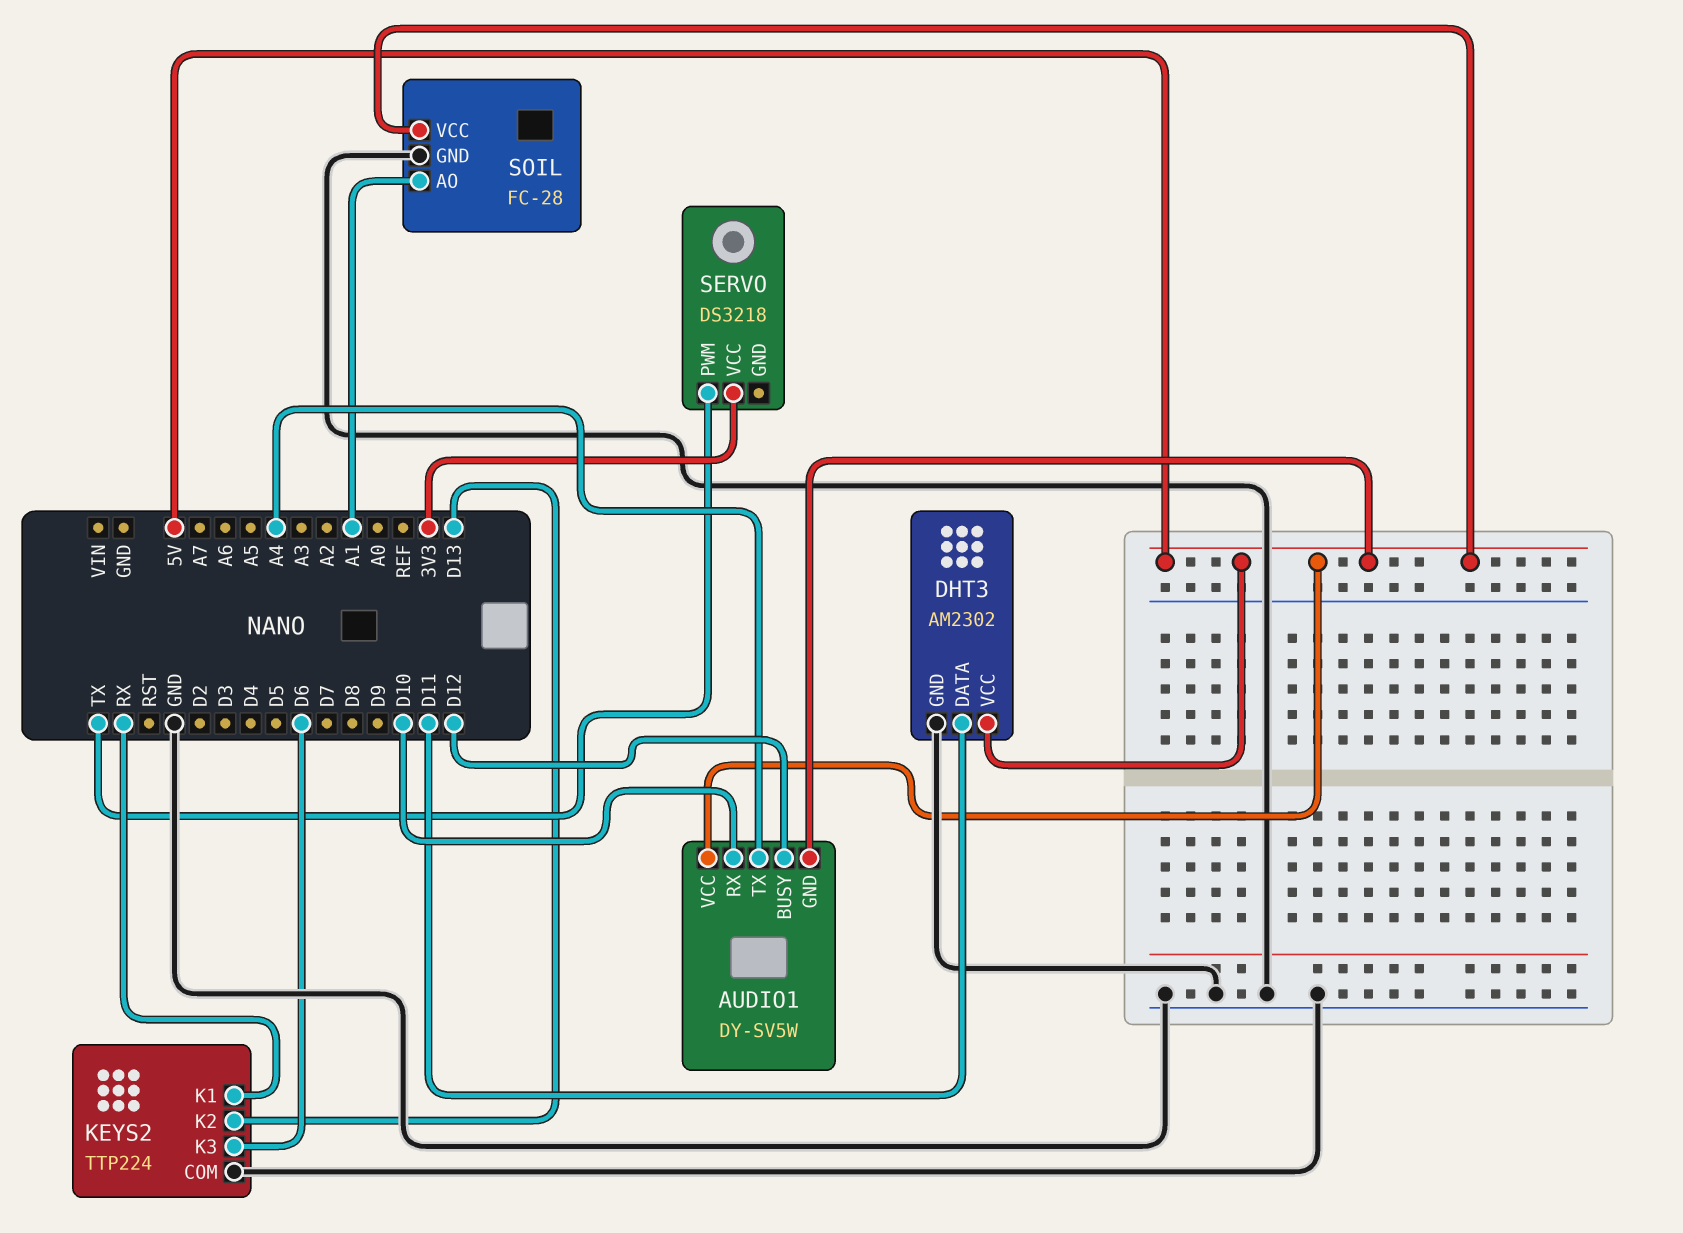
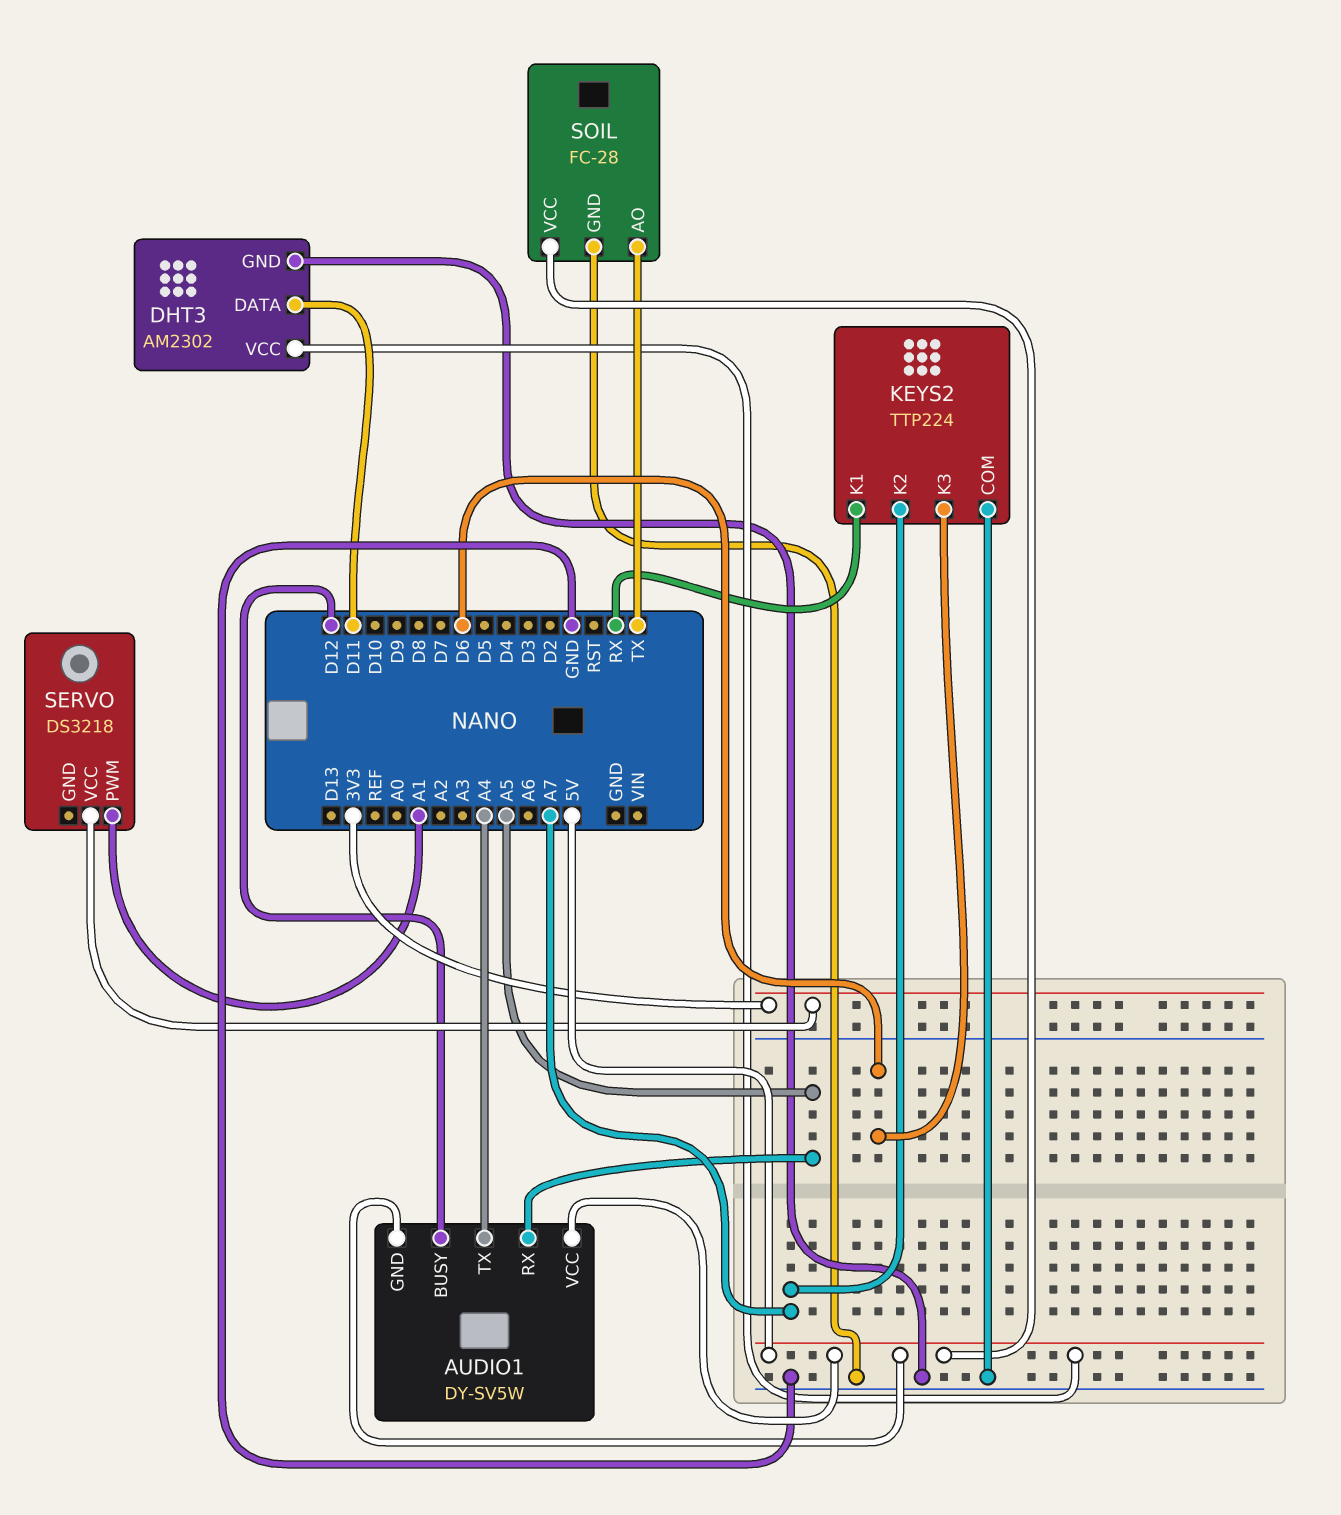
AUDIO1 pin RX: D10 -> A5
KEYS2 pin K2: D13 -> A7
SERVO pin PWM: TX -> A1
SOIL pin AO: A1 -> TX

